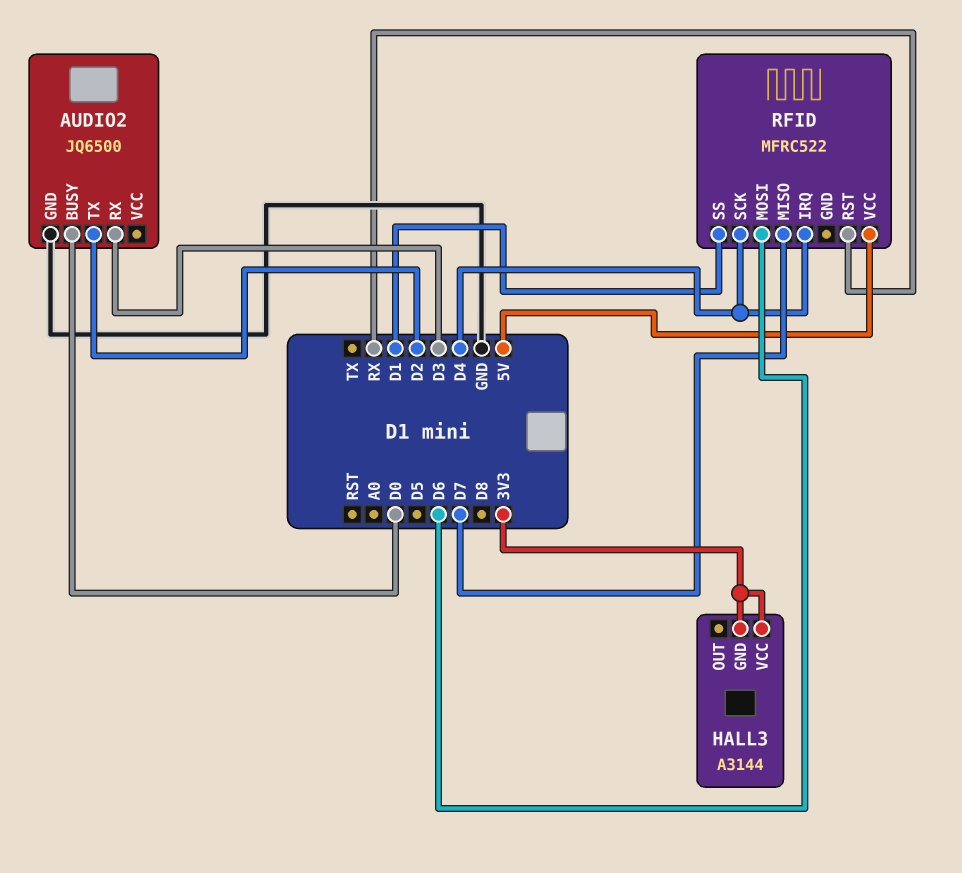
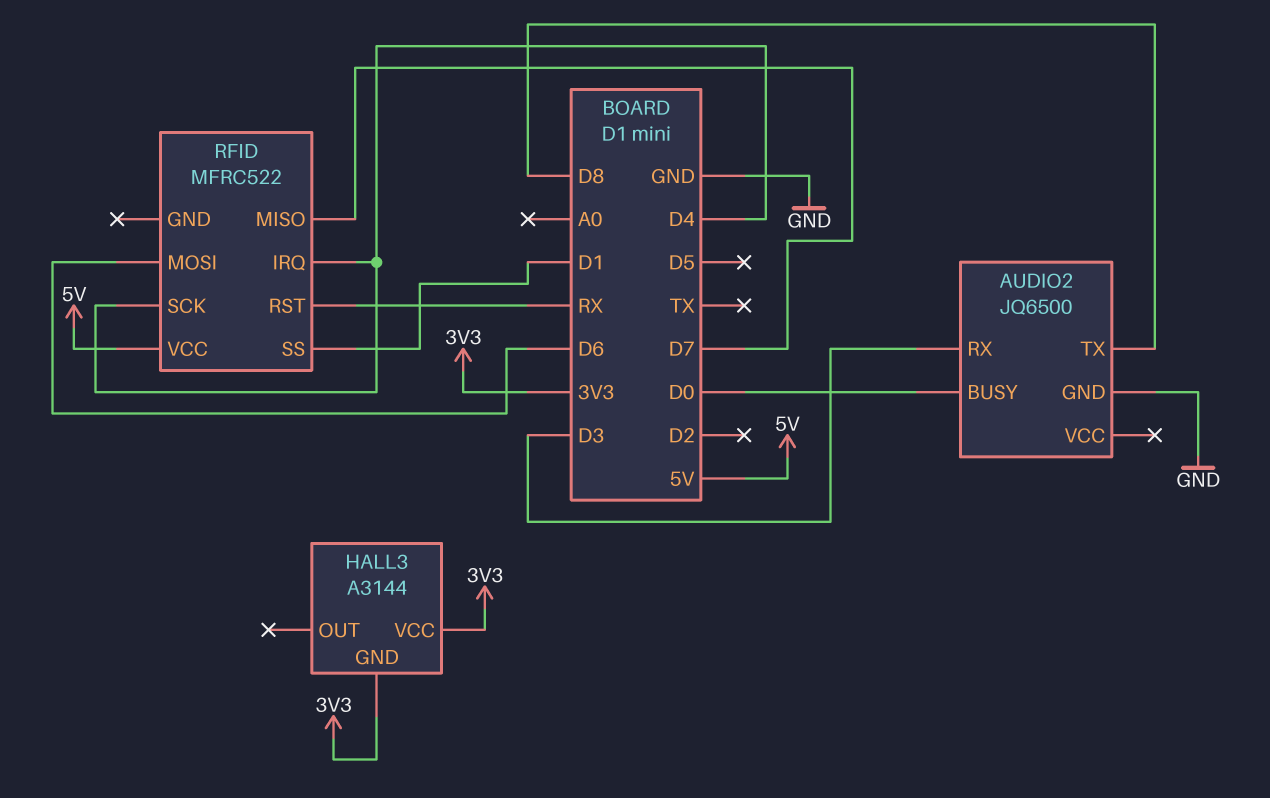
AUDIO2 pin TX: D2 -> D8

